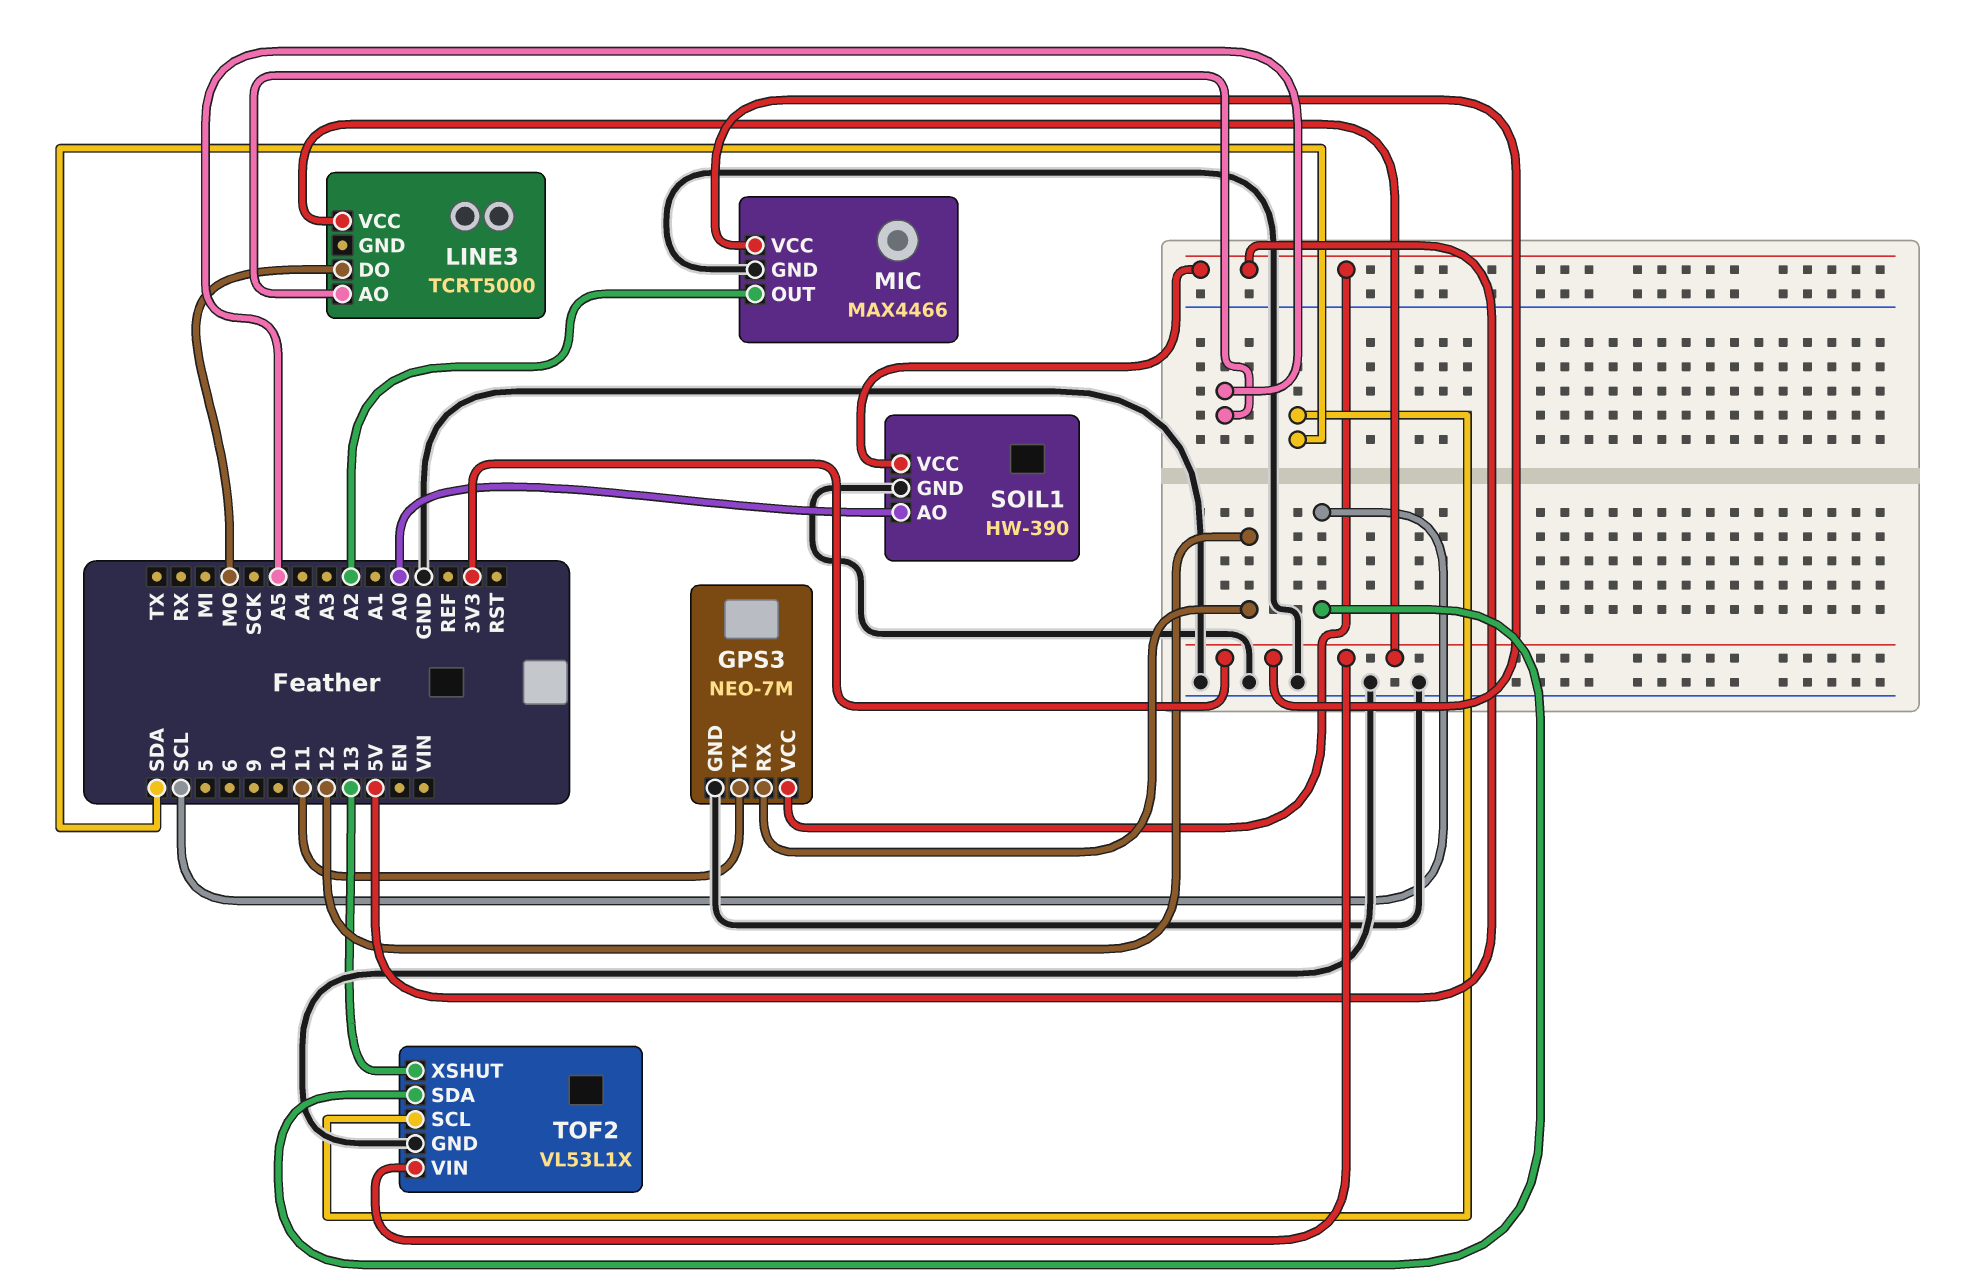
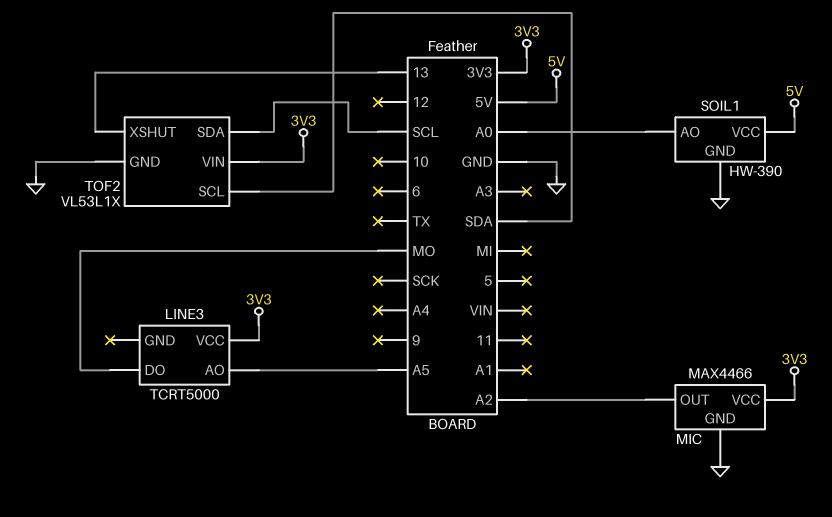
GPS3: NEO-7M -> none
GPS3 pin GND: GND -> none
GPS3 pin RX: 12 -> none
GPS3 pin TX: 11 -> none
GPS3 pin VCC: 5V -> none

